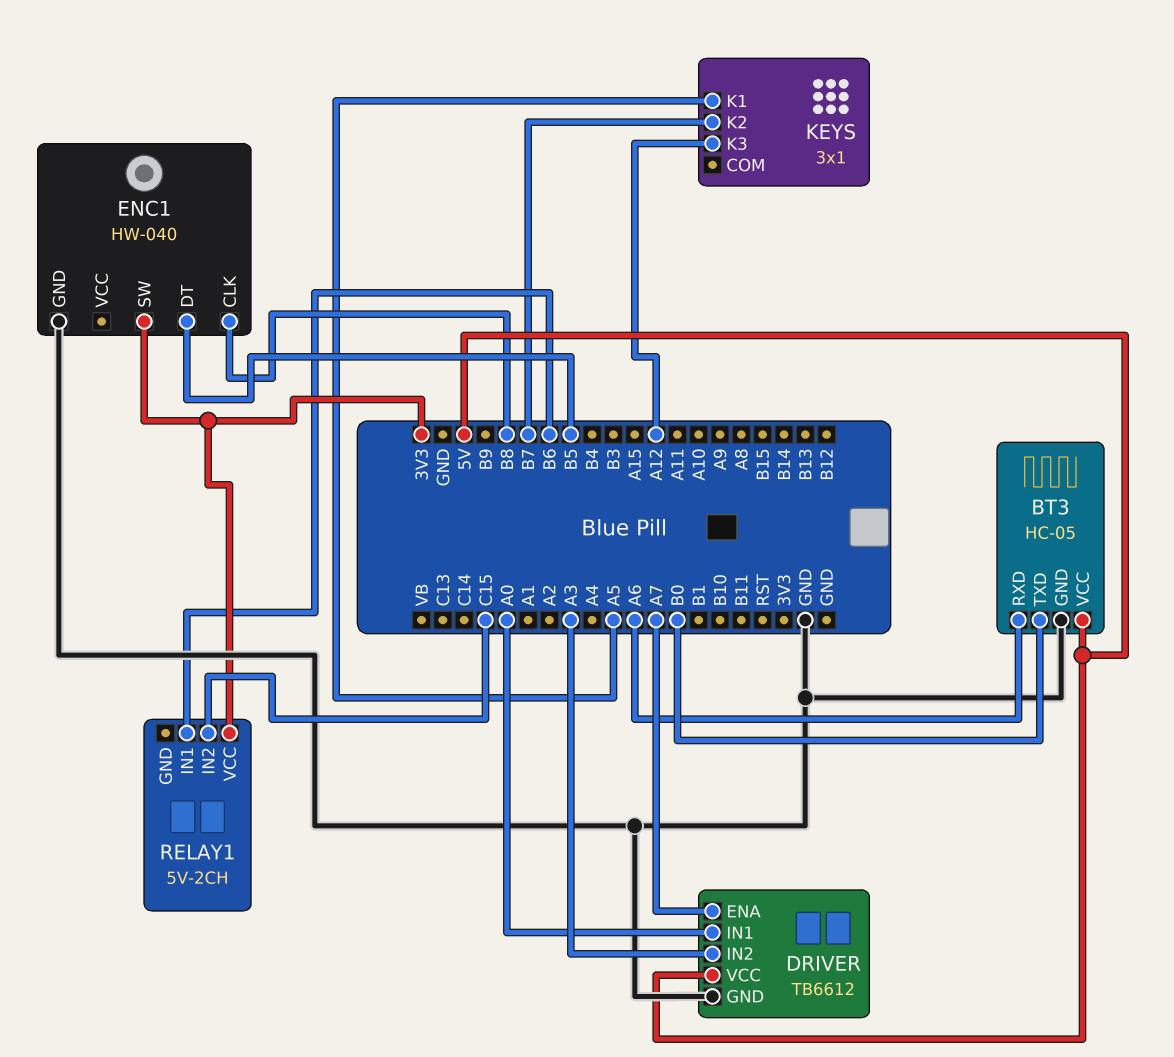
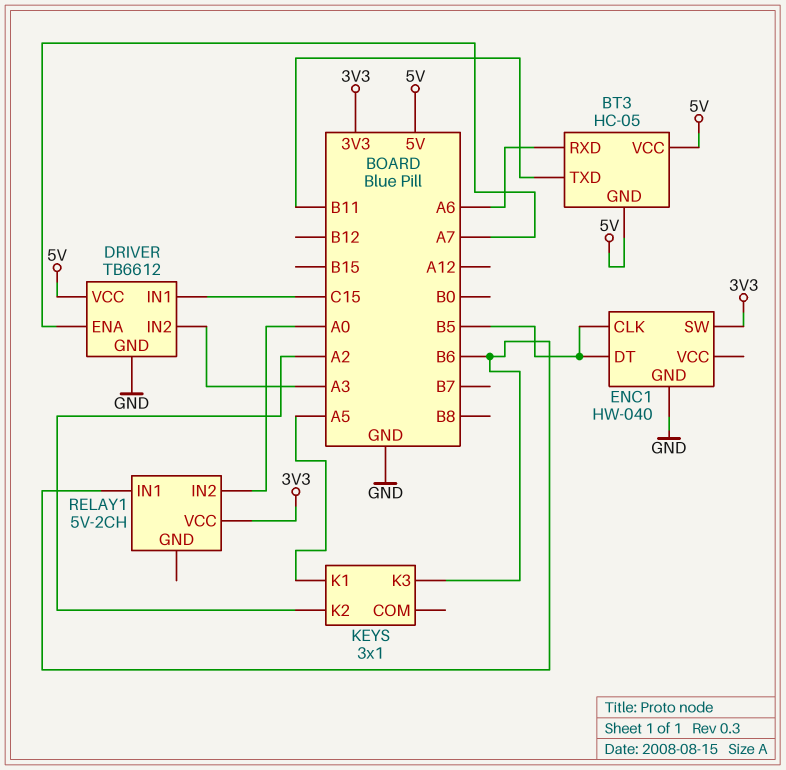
BT3 pin GND: GND -> 5V
BT3 pin TXD: B0 -> B11
DRIVER pin IN1: A0 -> C15
ENC1 pin CLK: B8 -> B5
KEYS pin K2: B7 -> A2
KEYS pin K3: A12 -> B6
RELAY1 pin IN2: C15 -> A0

